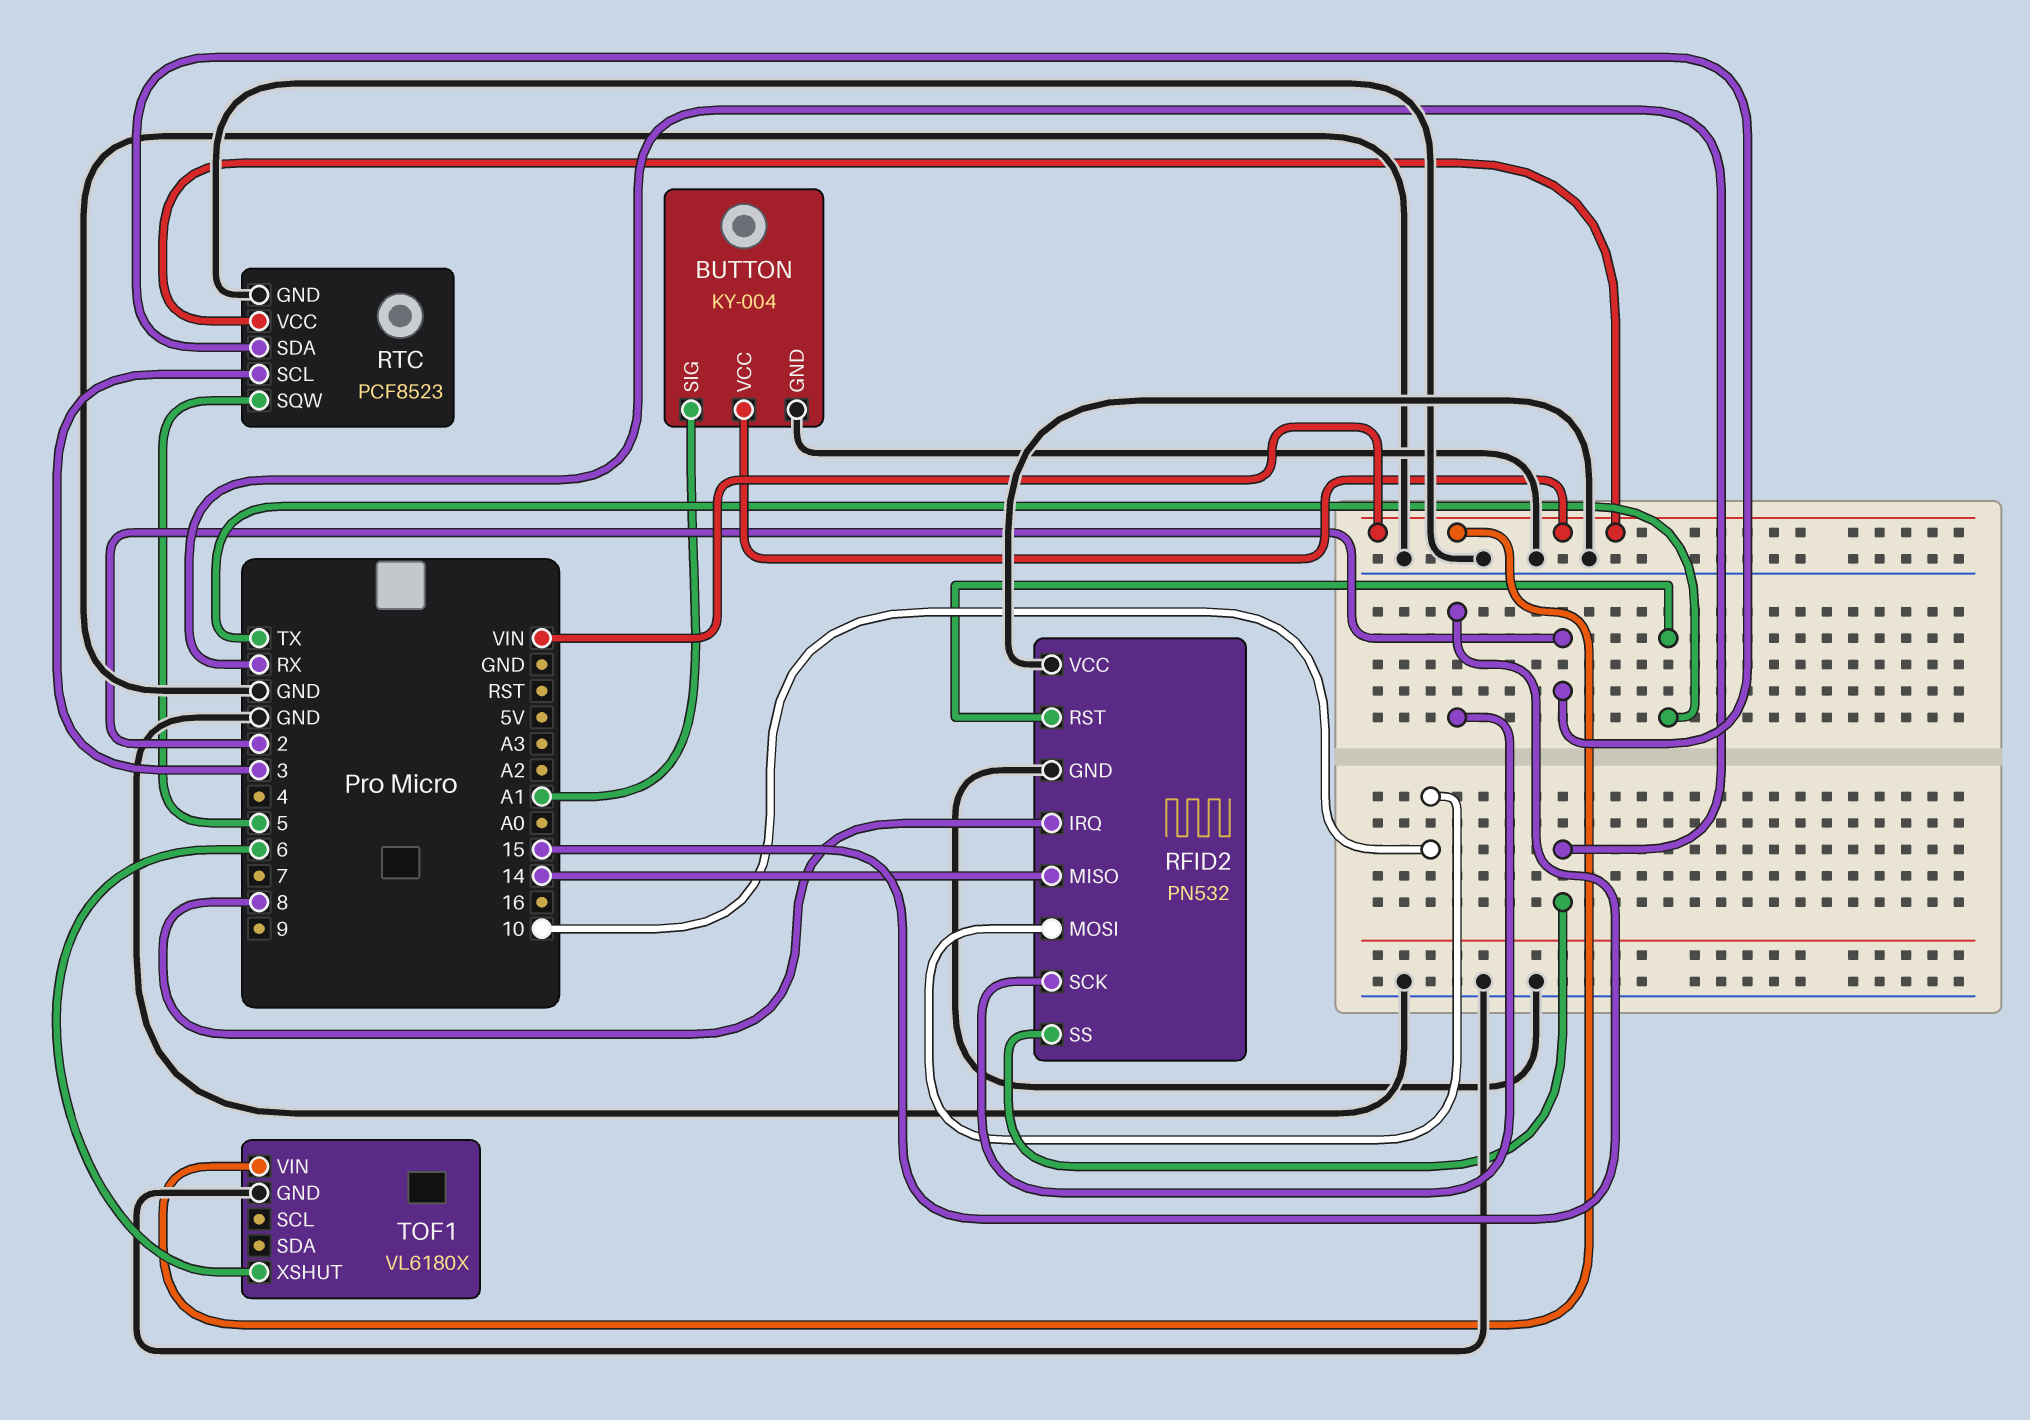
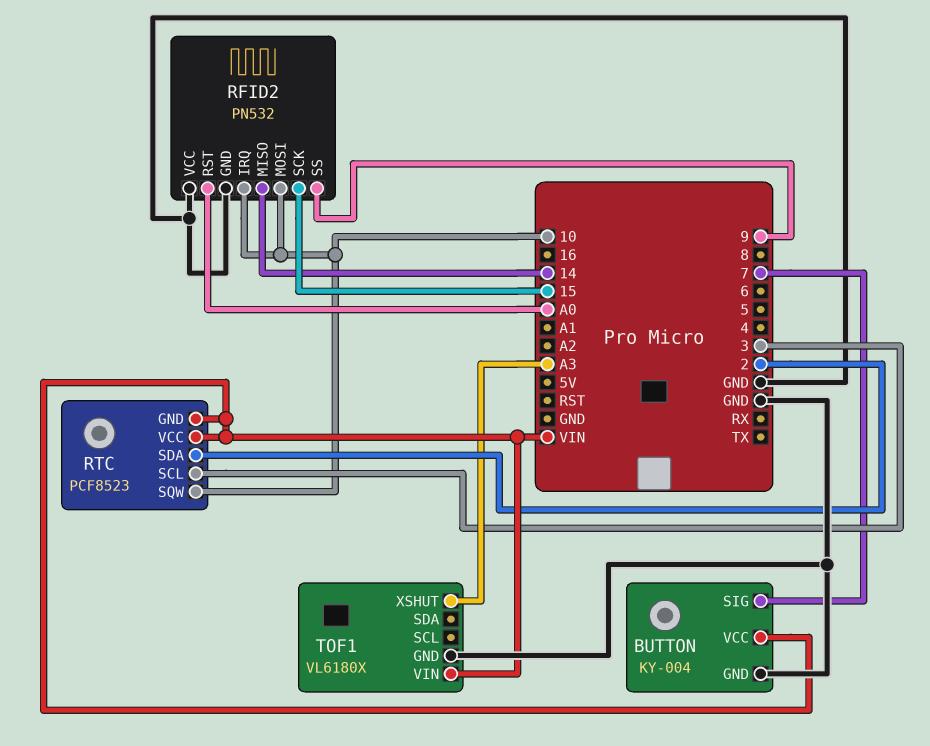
BUTTON pin SIG: A1 -> 7
RFID2 pin IRQ: 8 -> 10
RFID2 pin RST: TX -> A0
RFID2 pin SS: RX -> 9
RTC pin GND: GND -> VIN
RTC pin SQW: 5 -> 10
TOF1 pin XSHUT: 6 -> A3

